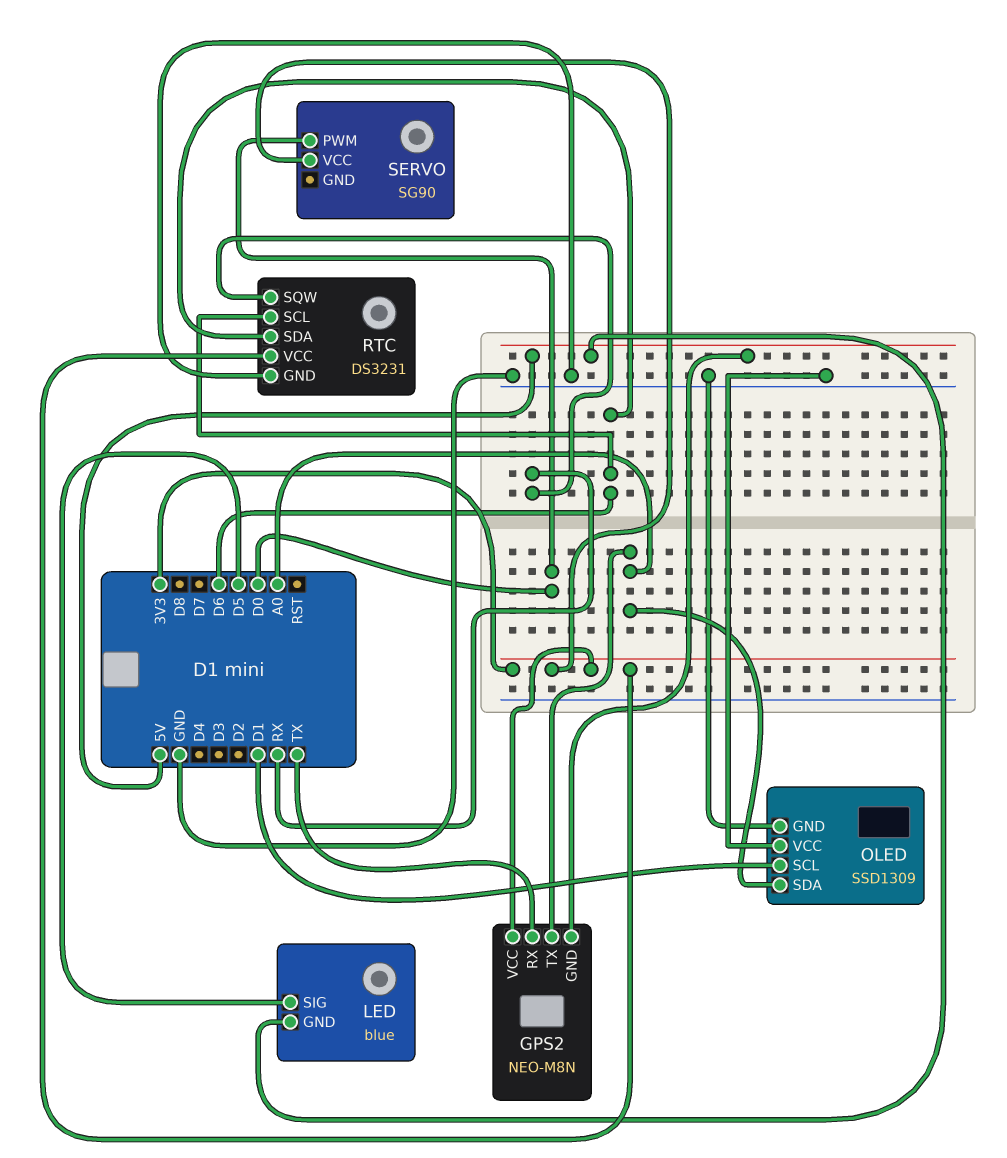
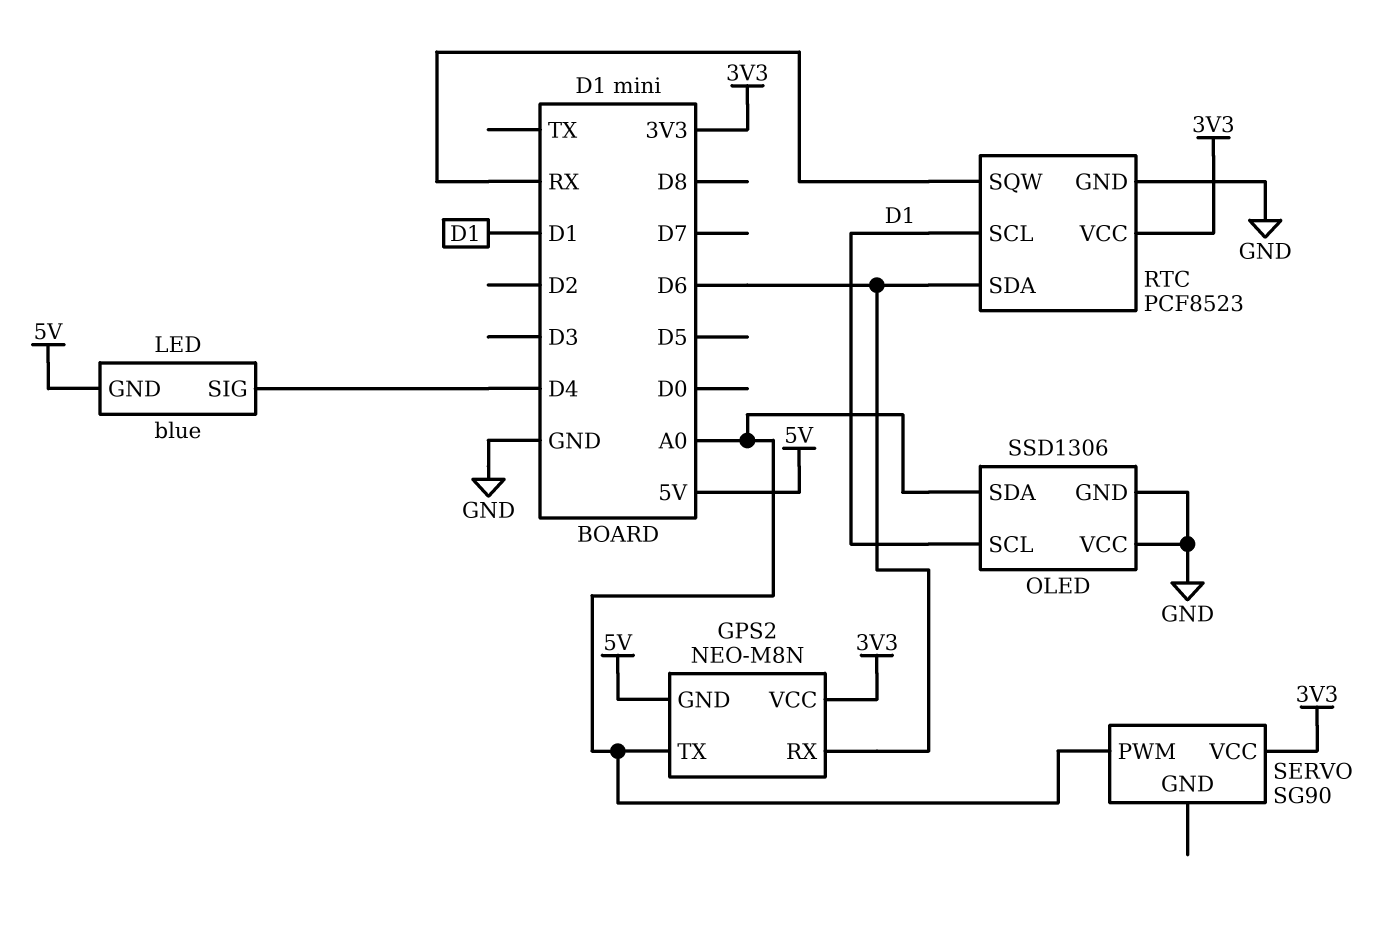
GPS2 pin RX: TX -> D6
LED pin SIG: D5 -> D4
OLED: SSD1309 -> SSD1306
RTC: DS3231 -> PCF8523
RTC pin SCL: D6 -> D1
SERVO pin PWM: D0 -> A0

